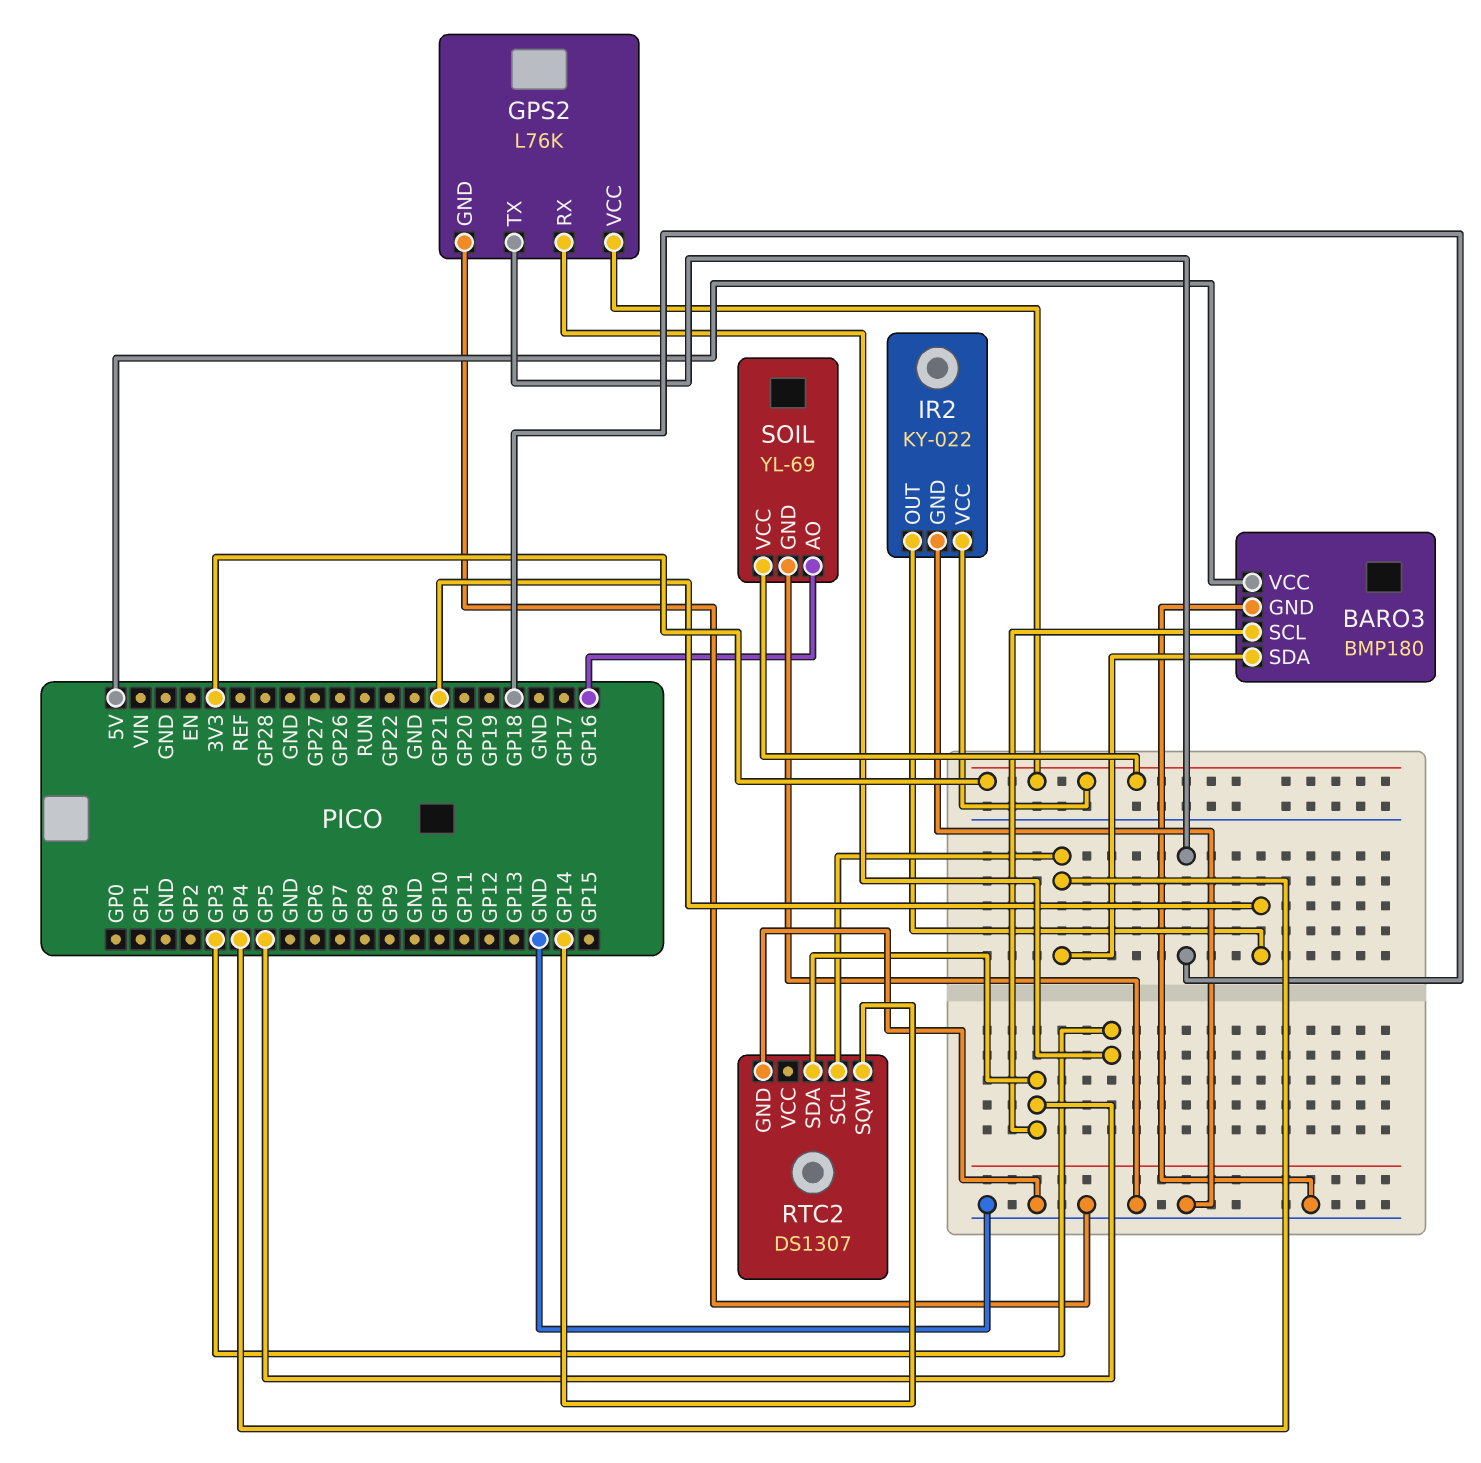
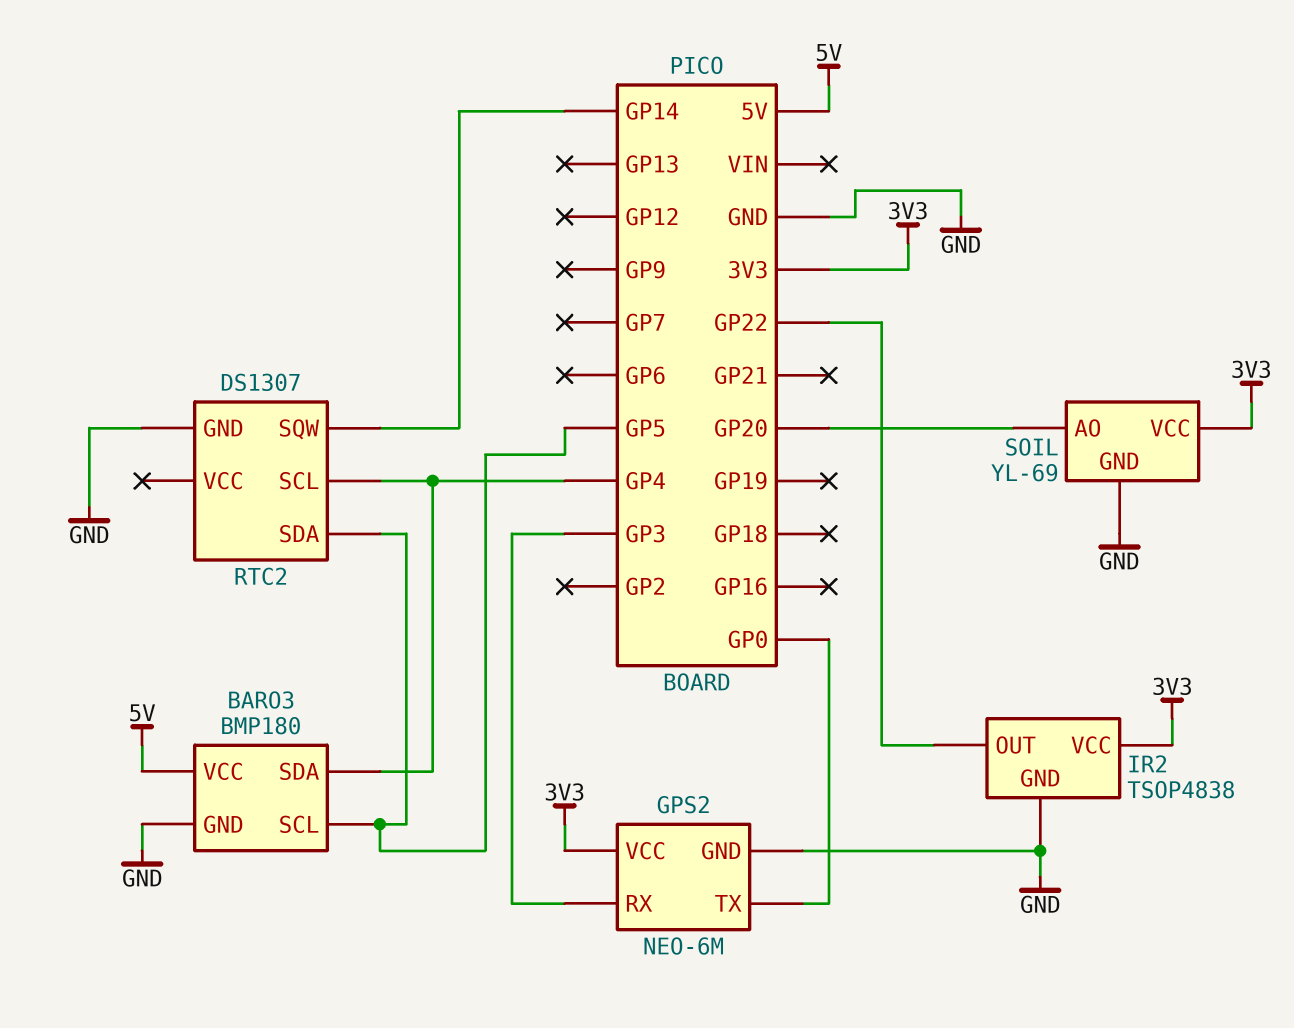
GPS2: L76K -> NEO-6M
GPS2 pin TX: GP18 -> GP0
IR2: KY-022 -> TSOP4838
IR2 pin OUT: GP21 -> GP22
SOIL pin AO: GP16 -> GP20

